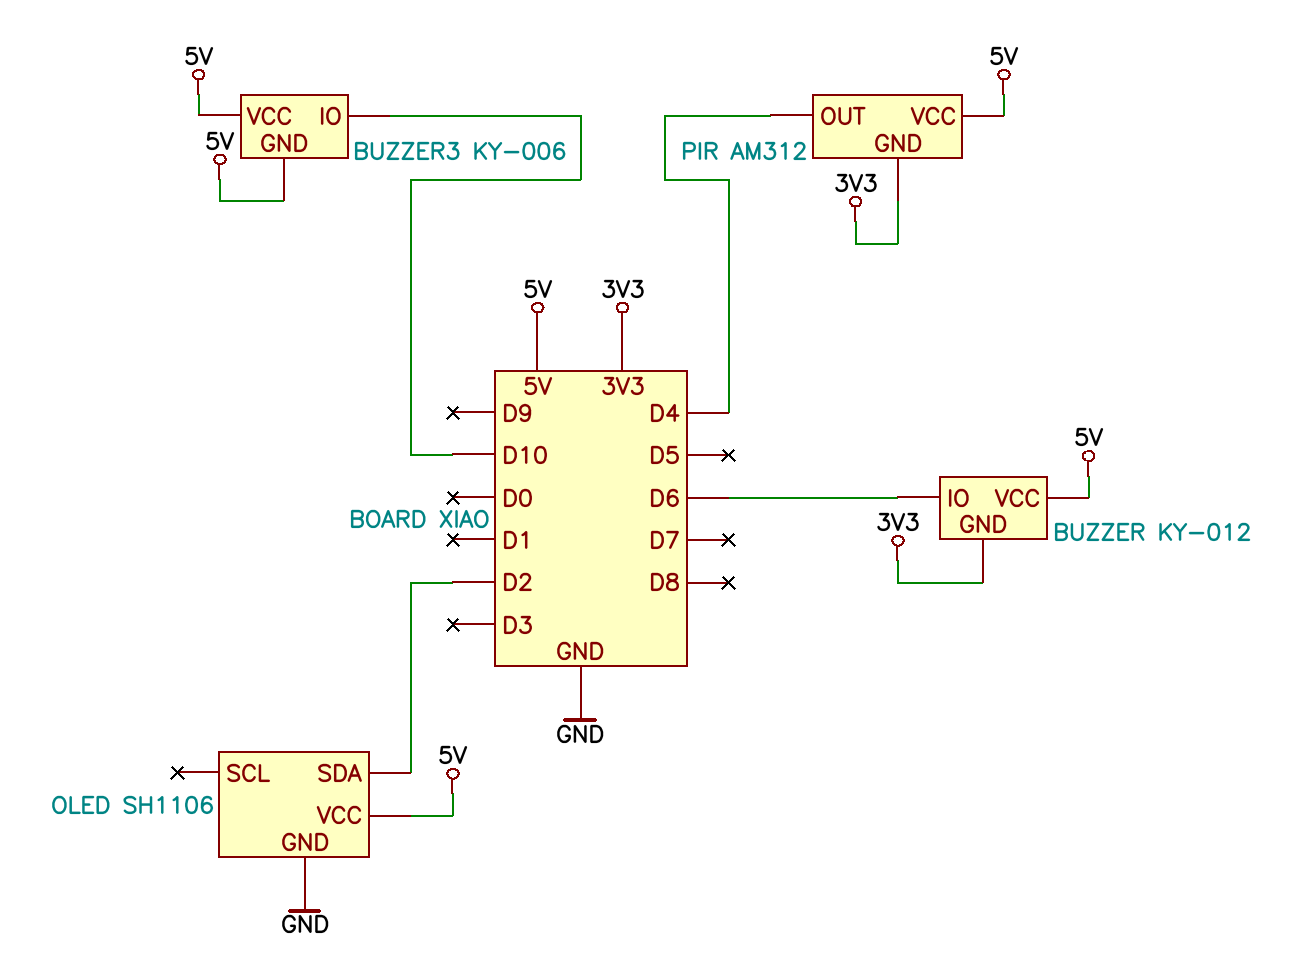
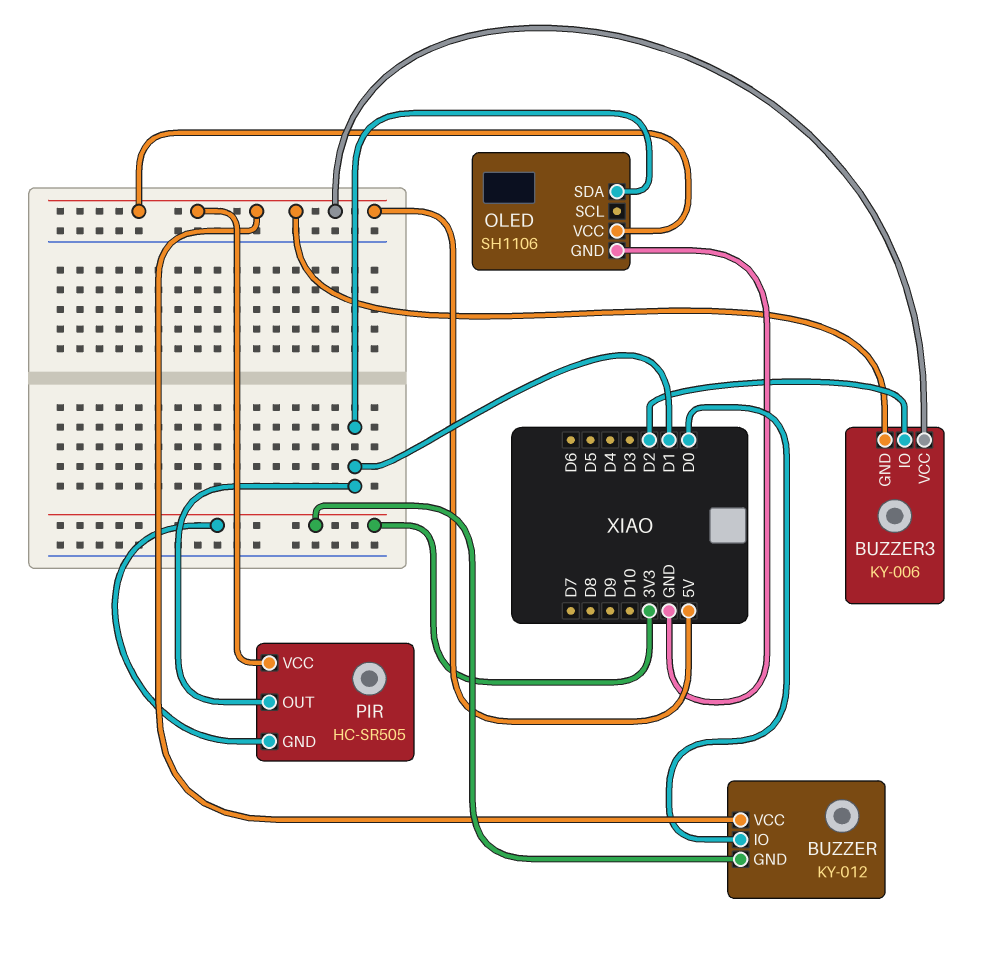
BUZZER pin IO: D6 -> D0
BUZZER3 pin IO: D10 -> D2
OLED pin SDA: D2 -> D1
PIR: AM312 -> HC-SR505
PIR pin OUT: D4 -> D1

